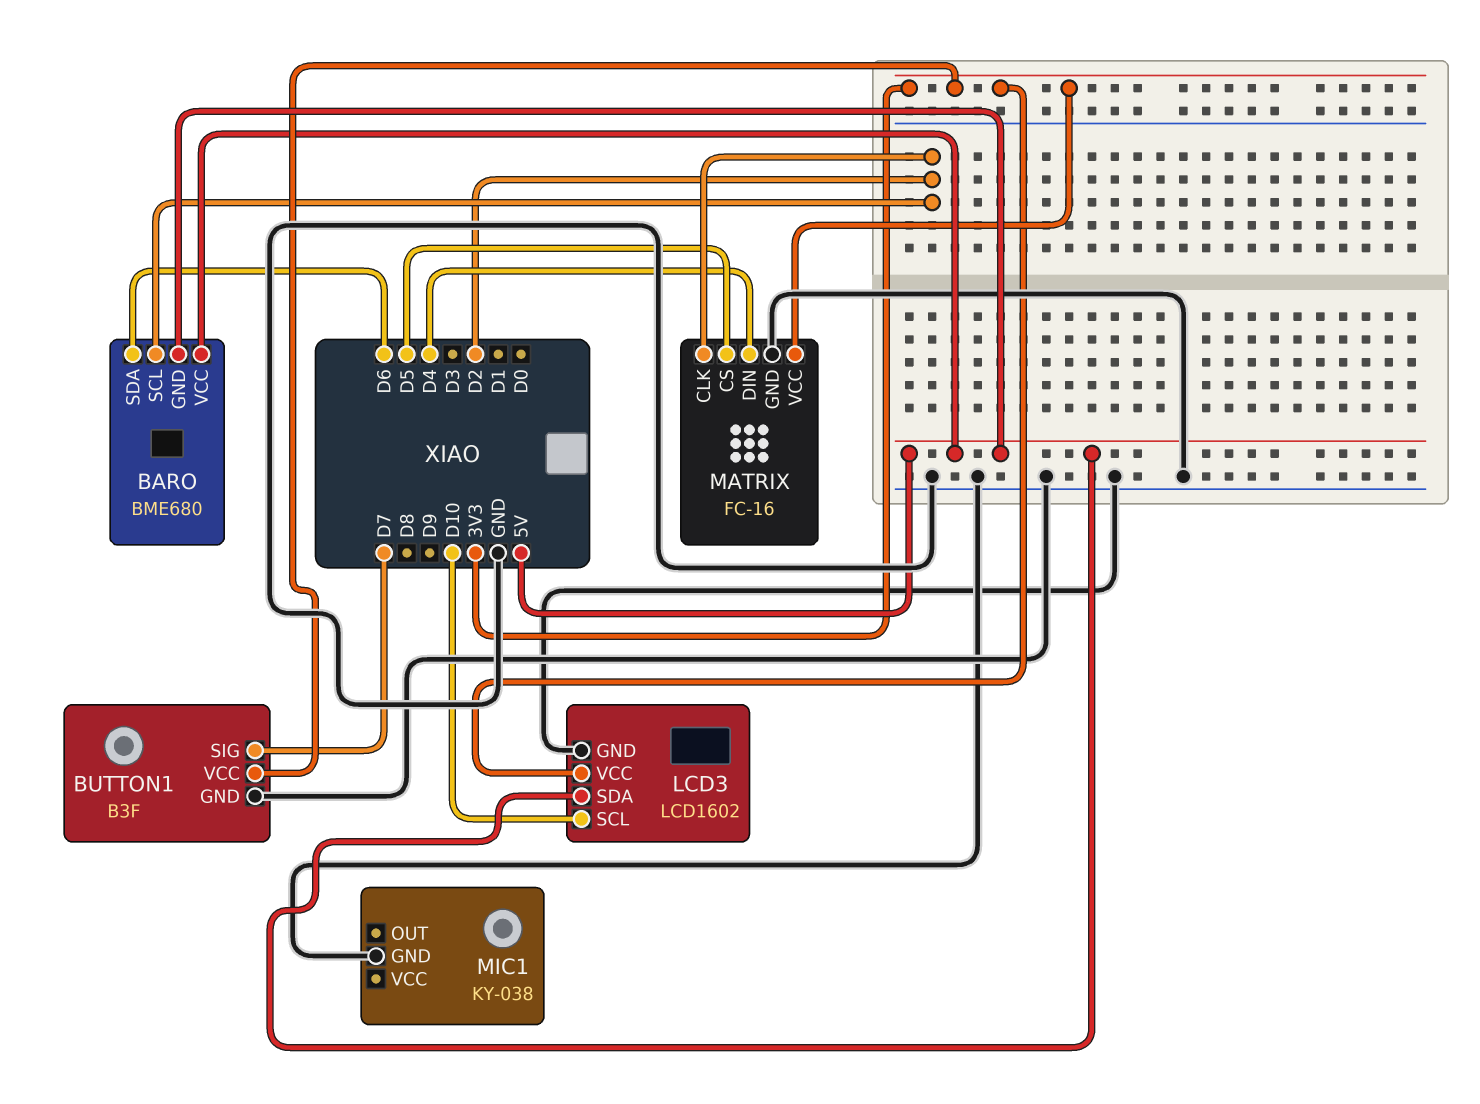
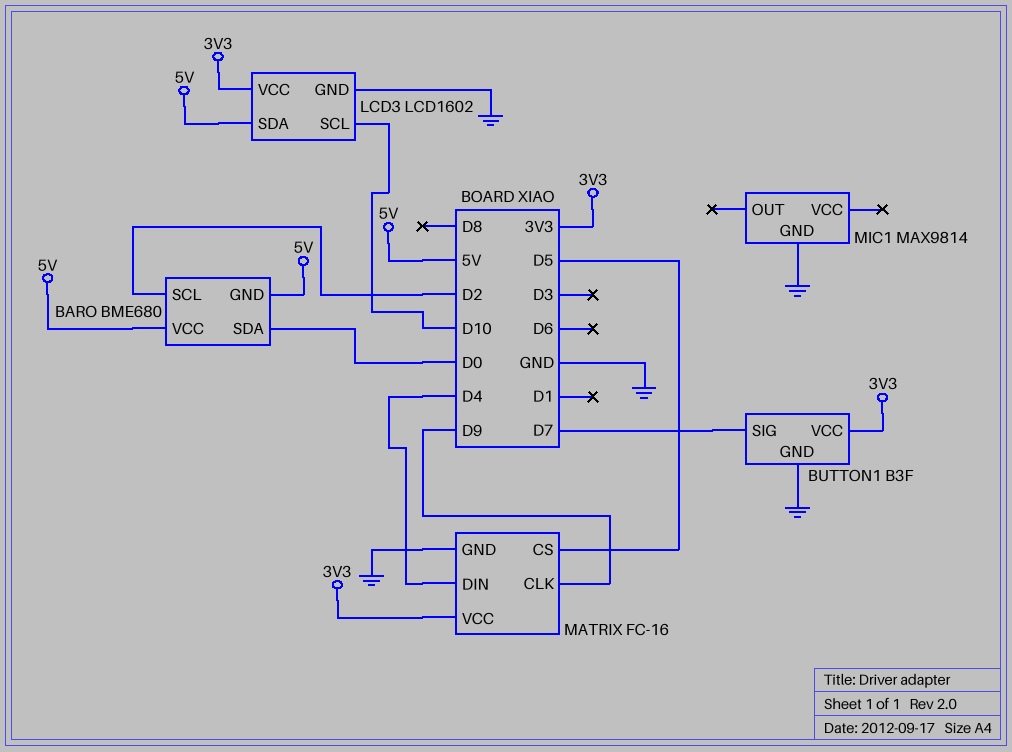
BARO pin SDA: D6 -> D0
MATRIX pin CLK: D2 -> D9
MIC1: KY-038 -> MAX9814

